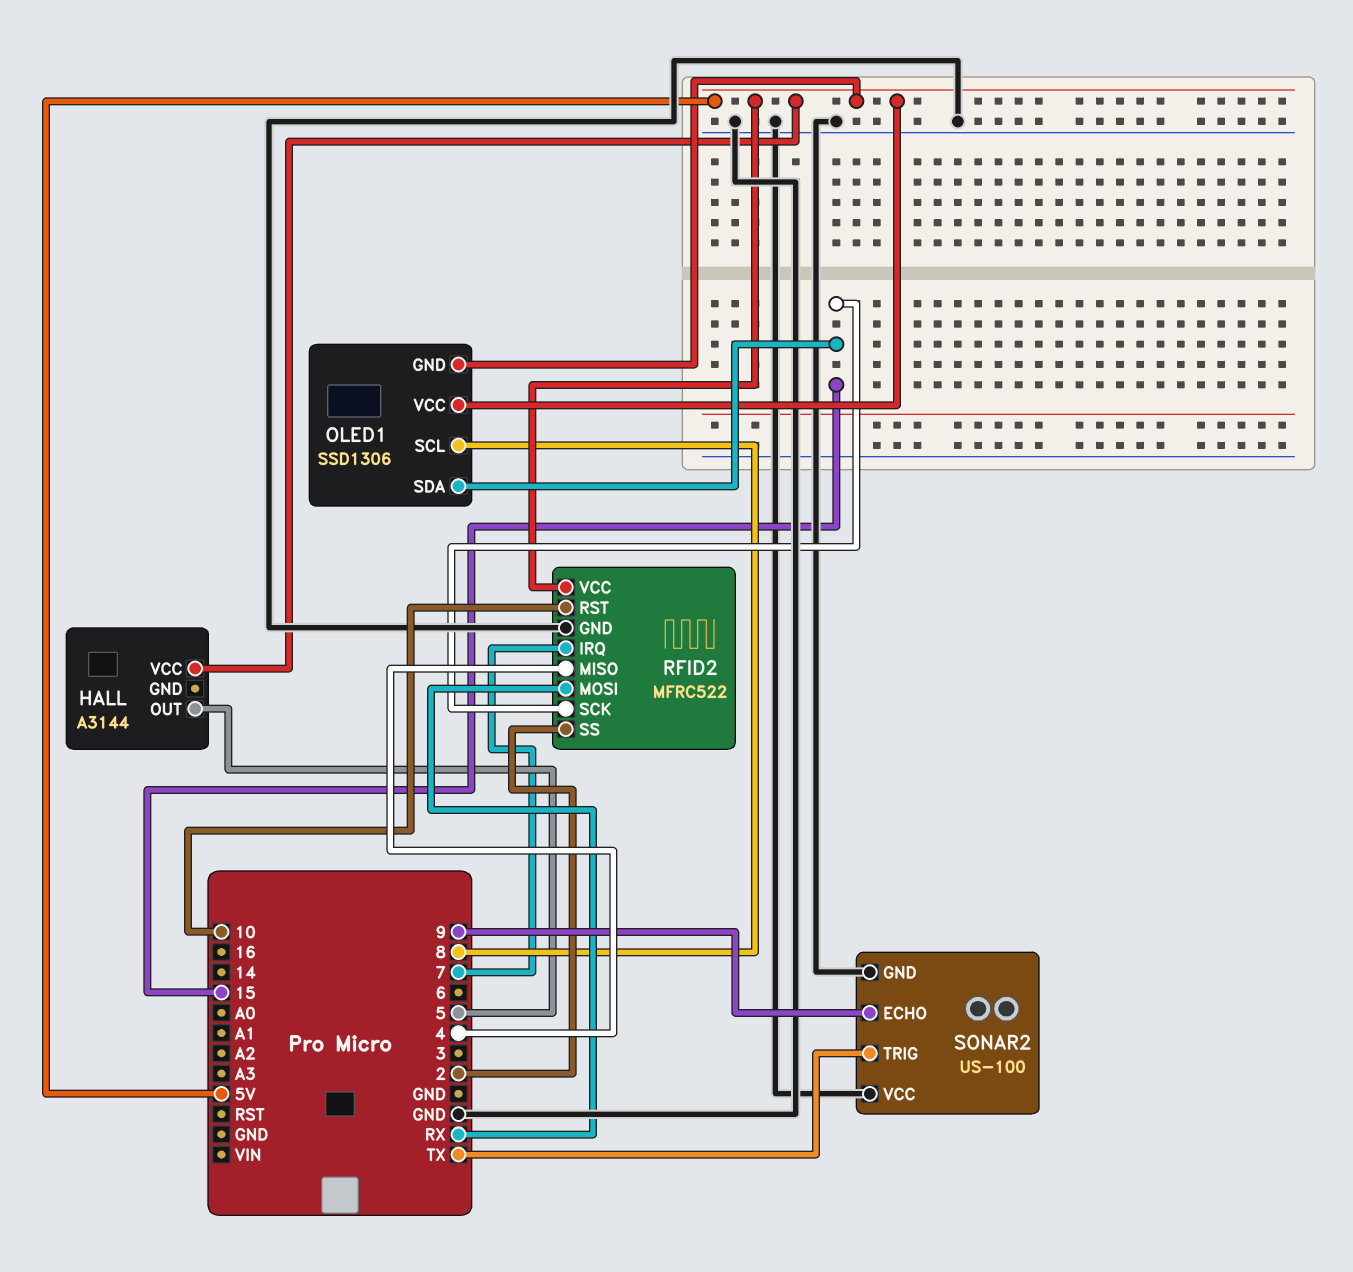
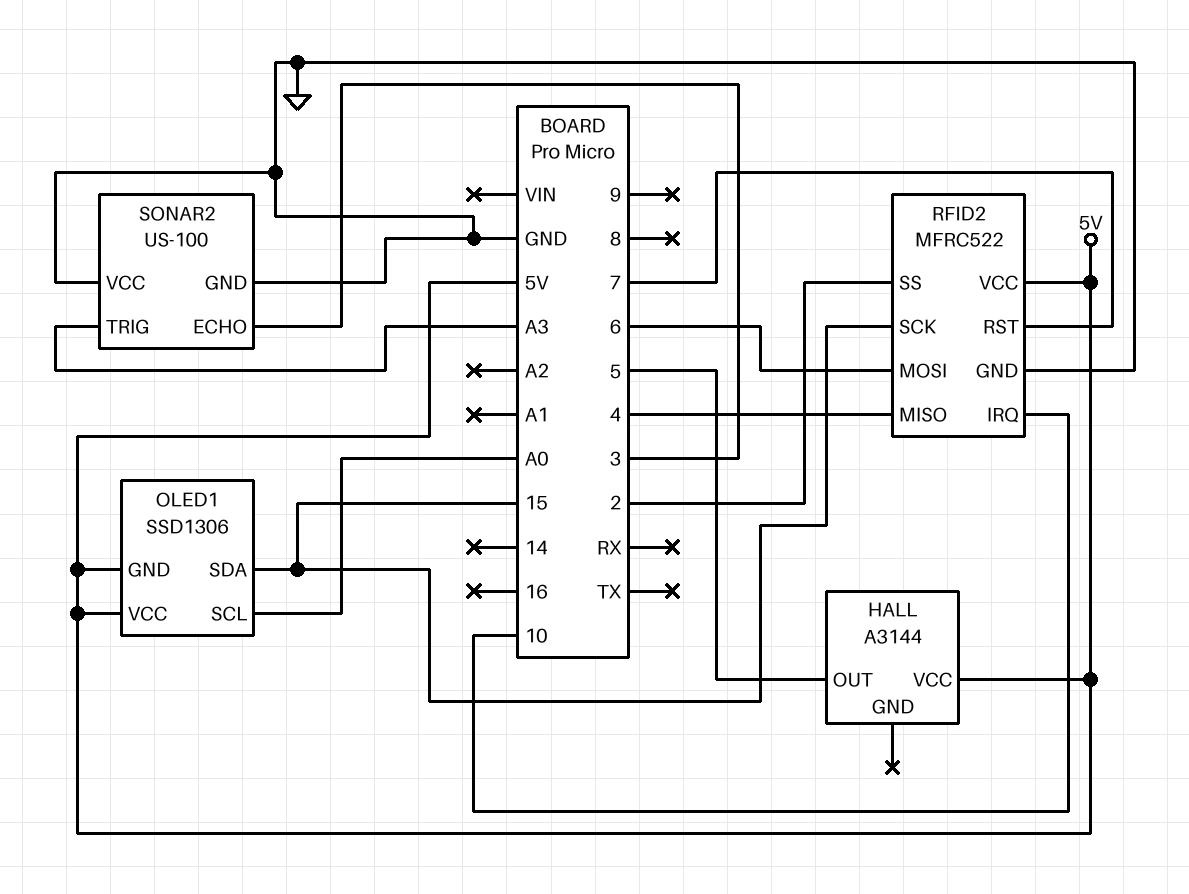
OLED1 pin SCL: 8 -> A0
RFID2 pin IRQ: 7 -> 10
RFID2 pin MOSI: RX -> 6
RFID2 pin RST: 10 -> 7
SONAR2 pin ECHO: 9 -> 3
SONAR2 pin TRIG: TX -> A3

